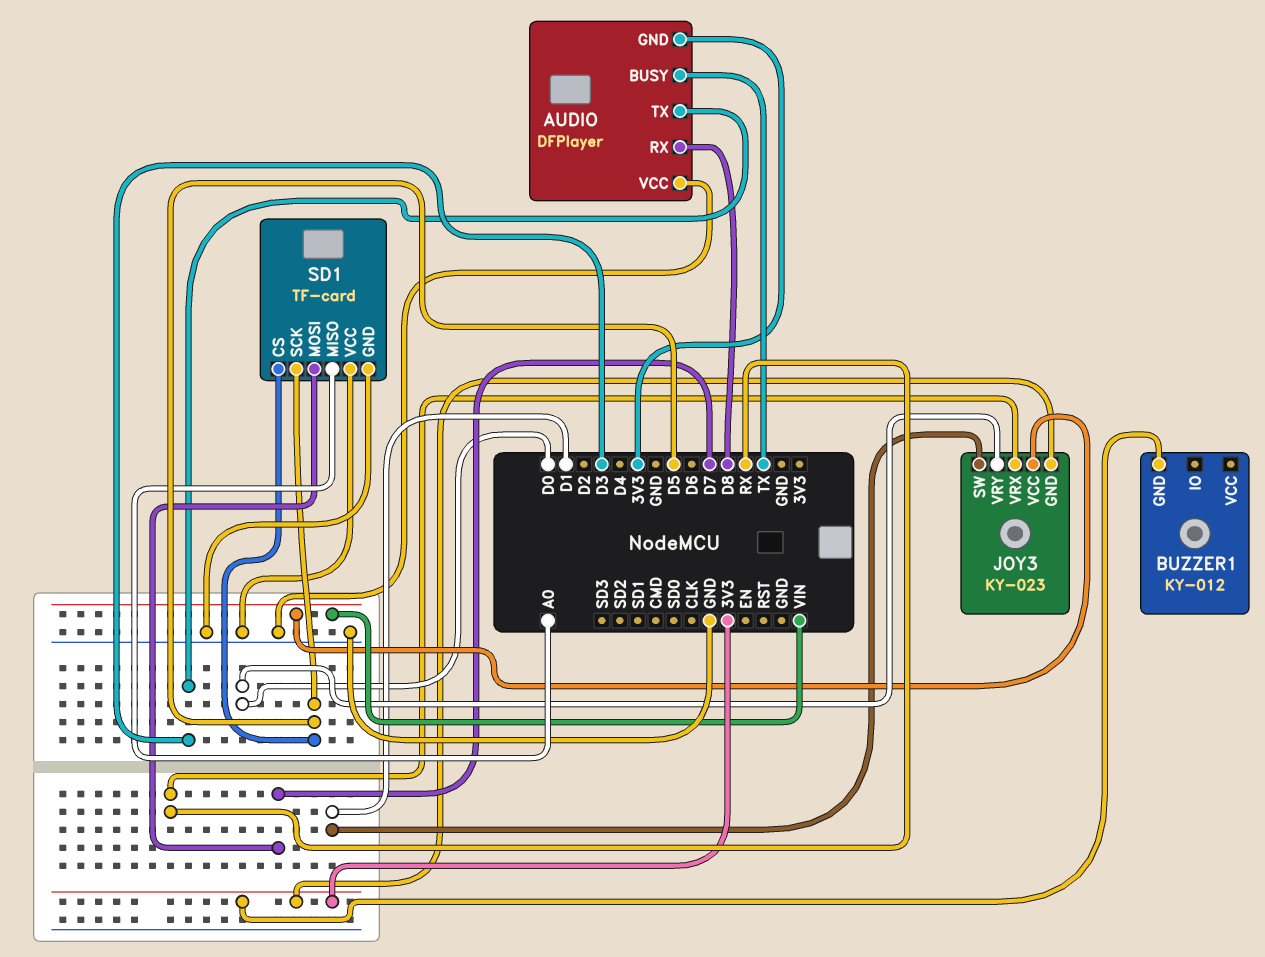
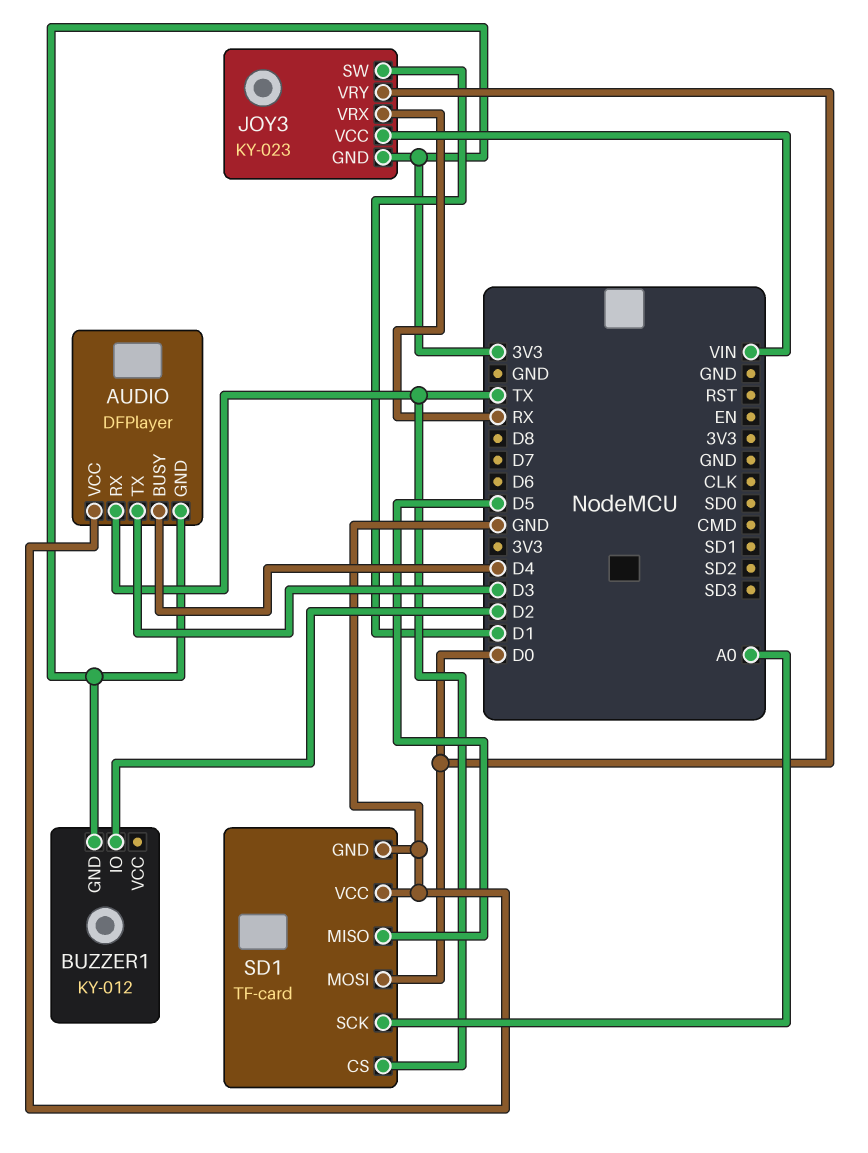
AUDIO pin BUSY: TX -> D4
AUDIO pin RX: D8 -> TX
BUZZER1 pin IO: none -> D2
SD1 pin CS: D5 -> TX
SD1 pin MISO: A0 -> D5
SD1 pin MOSI: D7 -> D0
SD1 pin SCK: D5 -> A0

